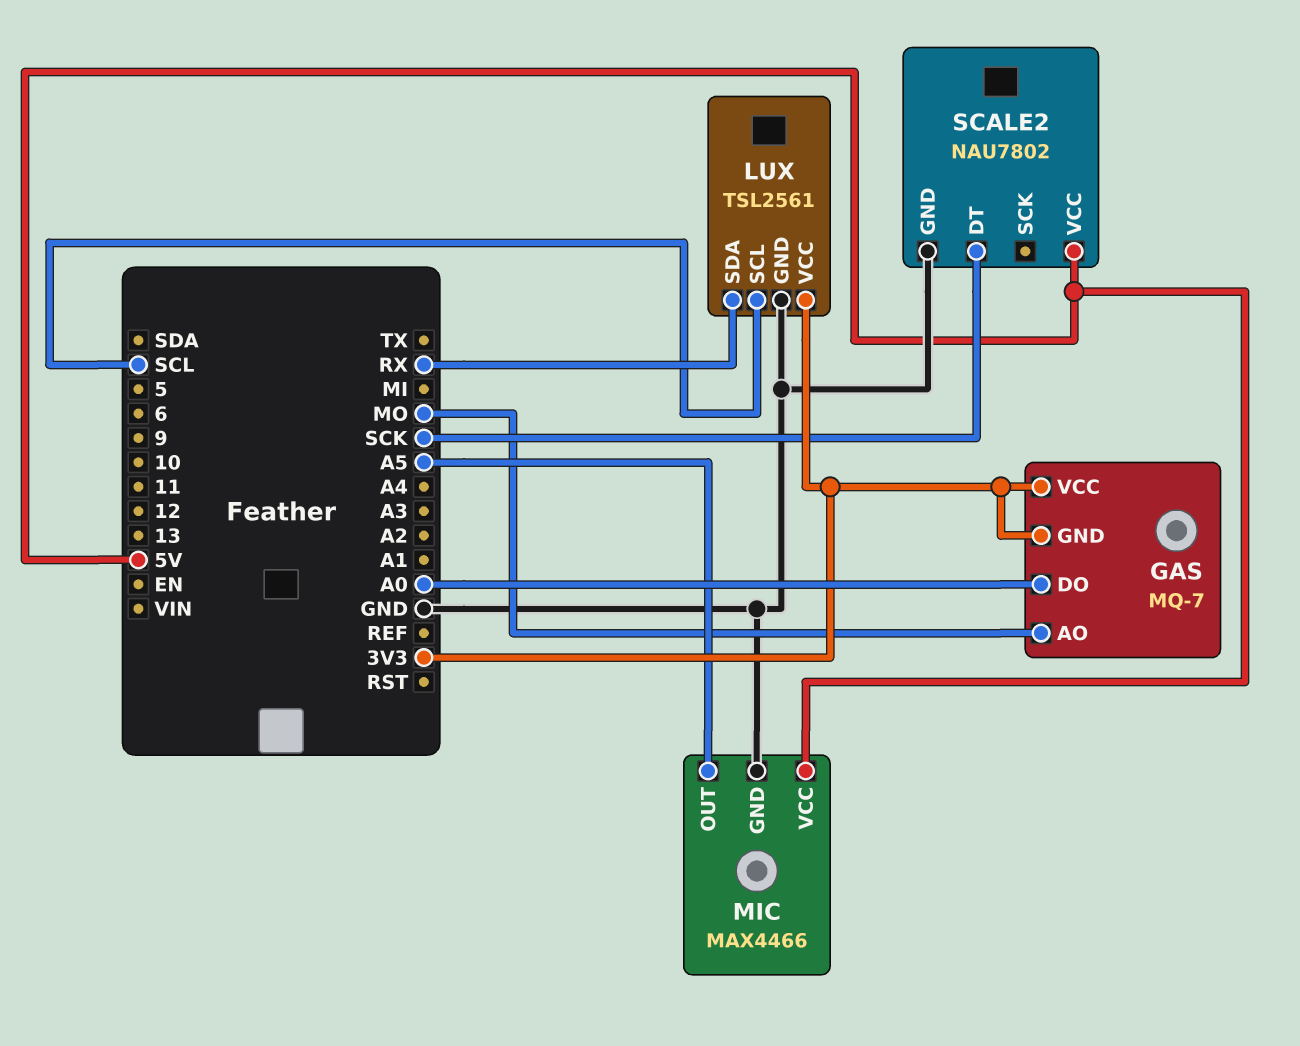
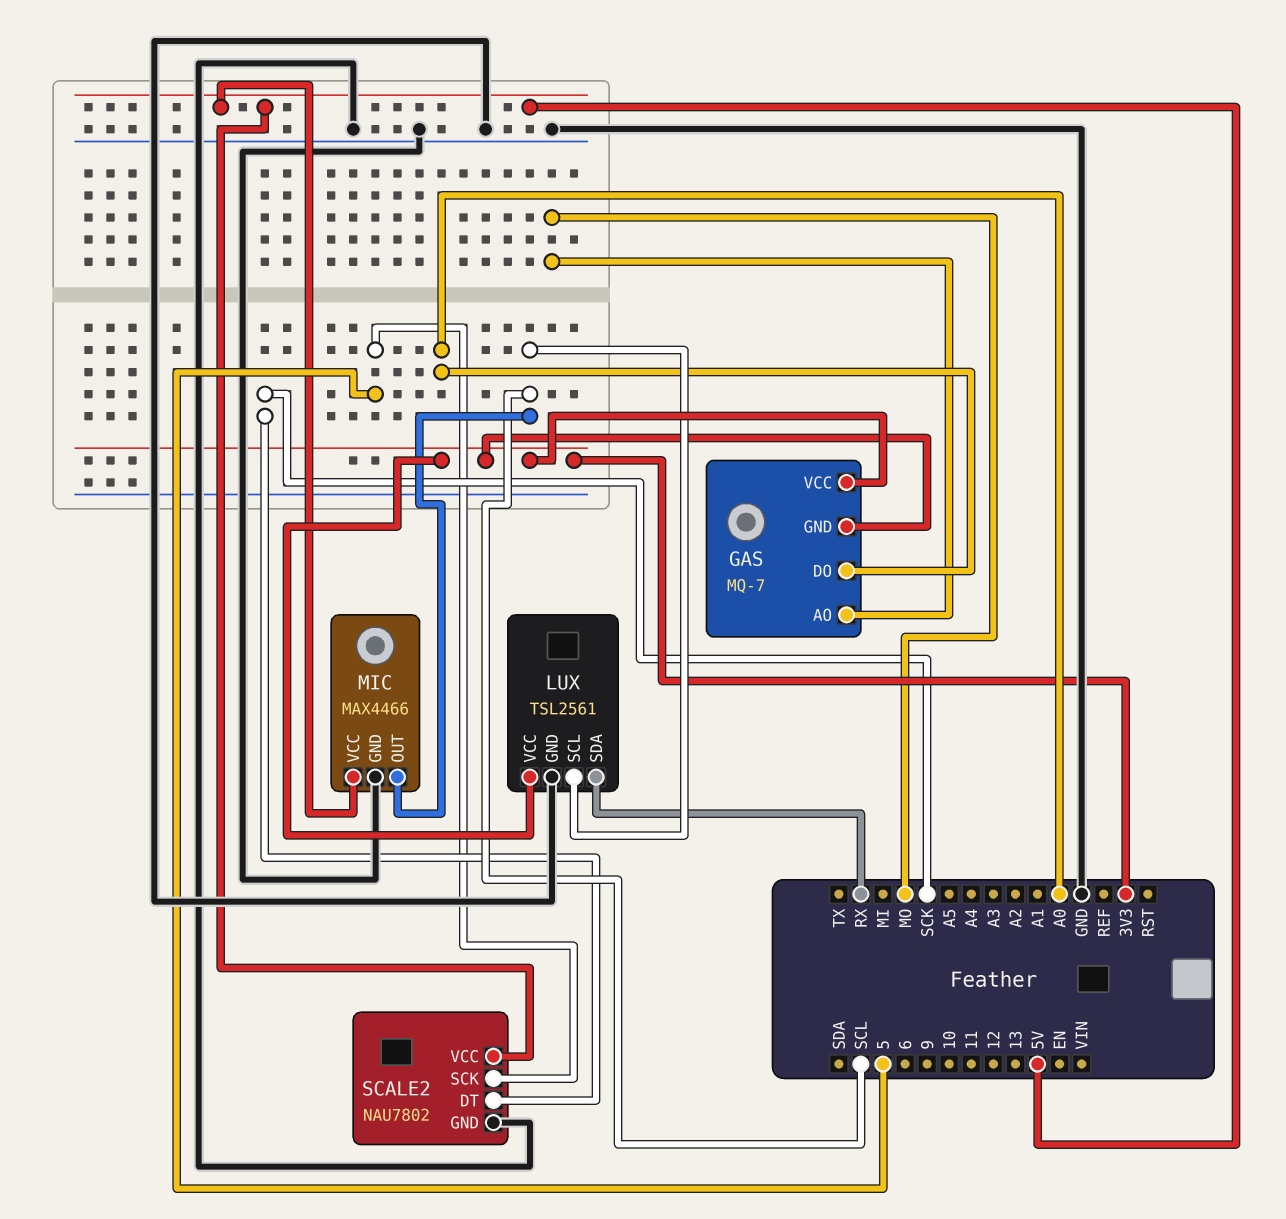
MIC pin OUT: A5 -> SCL
SCALE2 pin SCK: none -> 5

